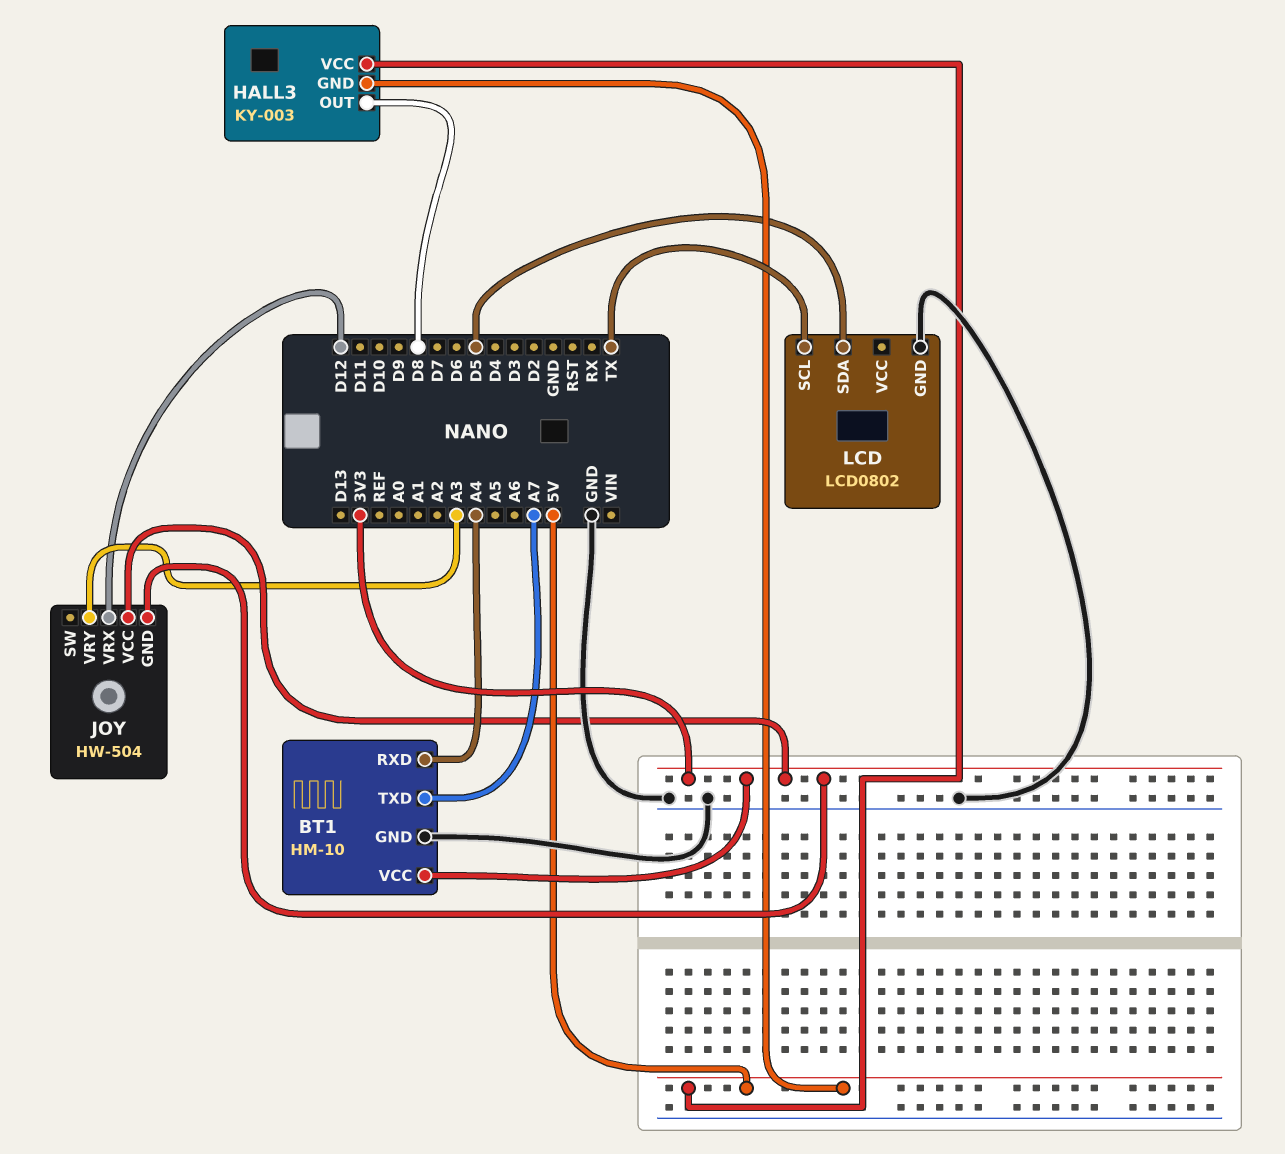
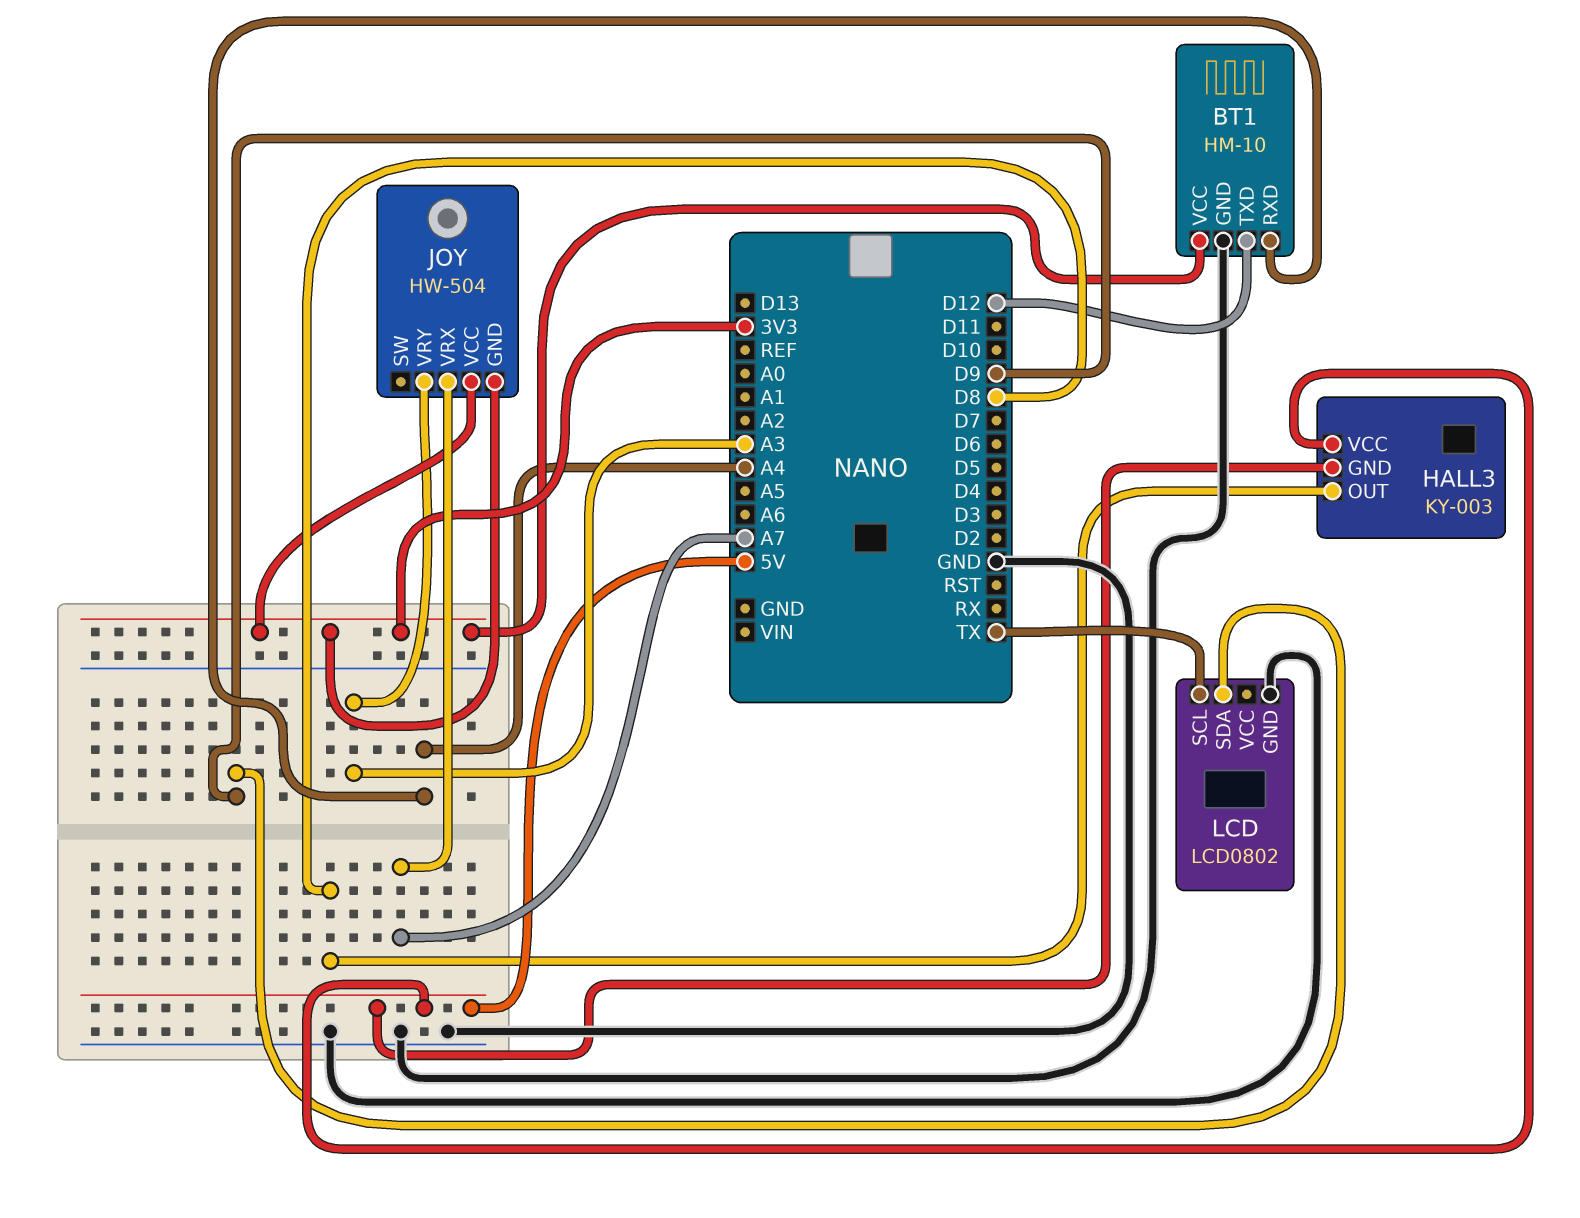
BT1 pin TXD: A7 -> D12
JOY pin VRX: D12 -> A7
LCD pin SDA: D5 -> D9

